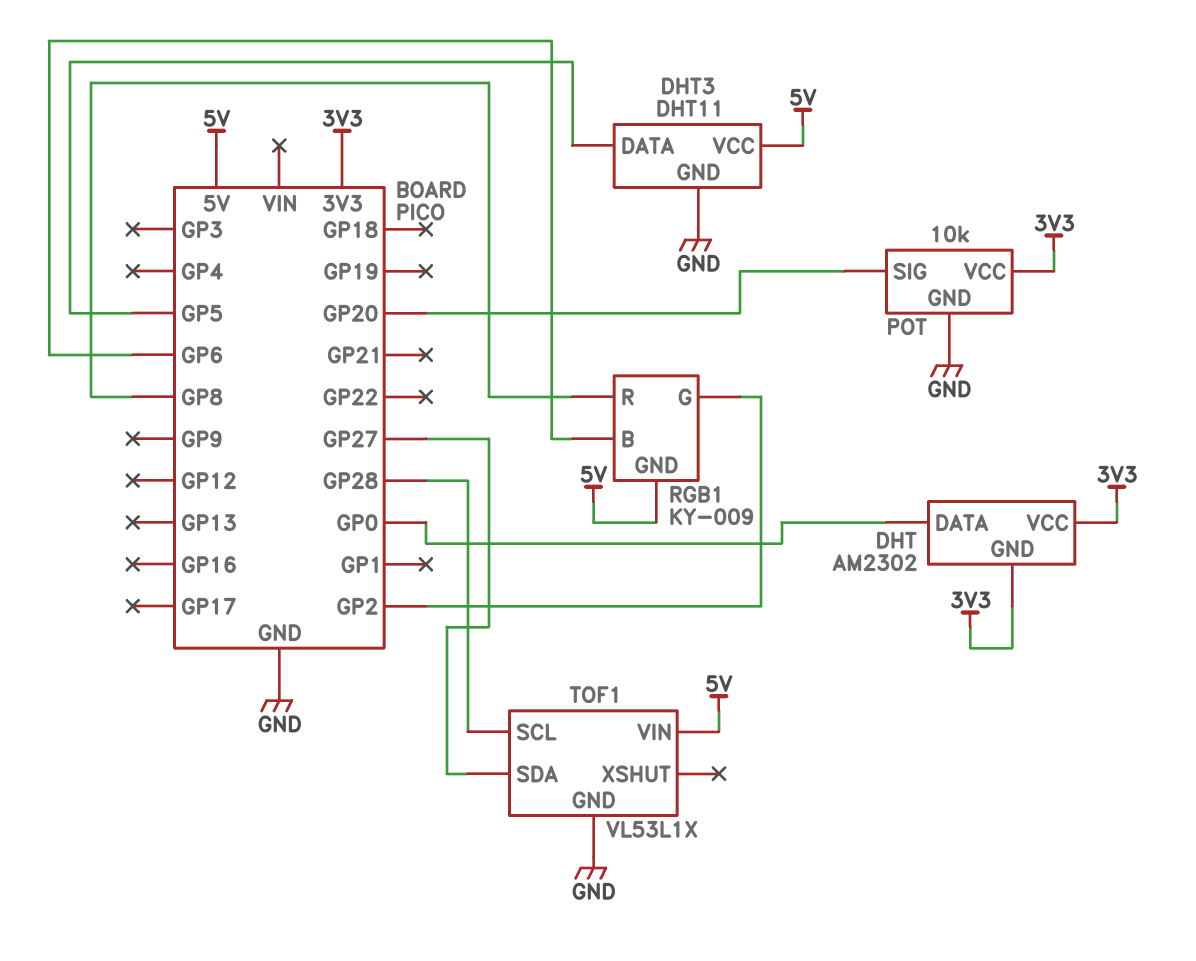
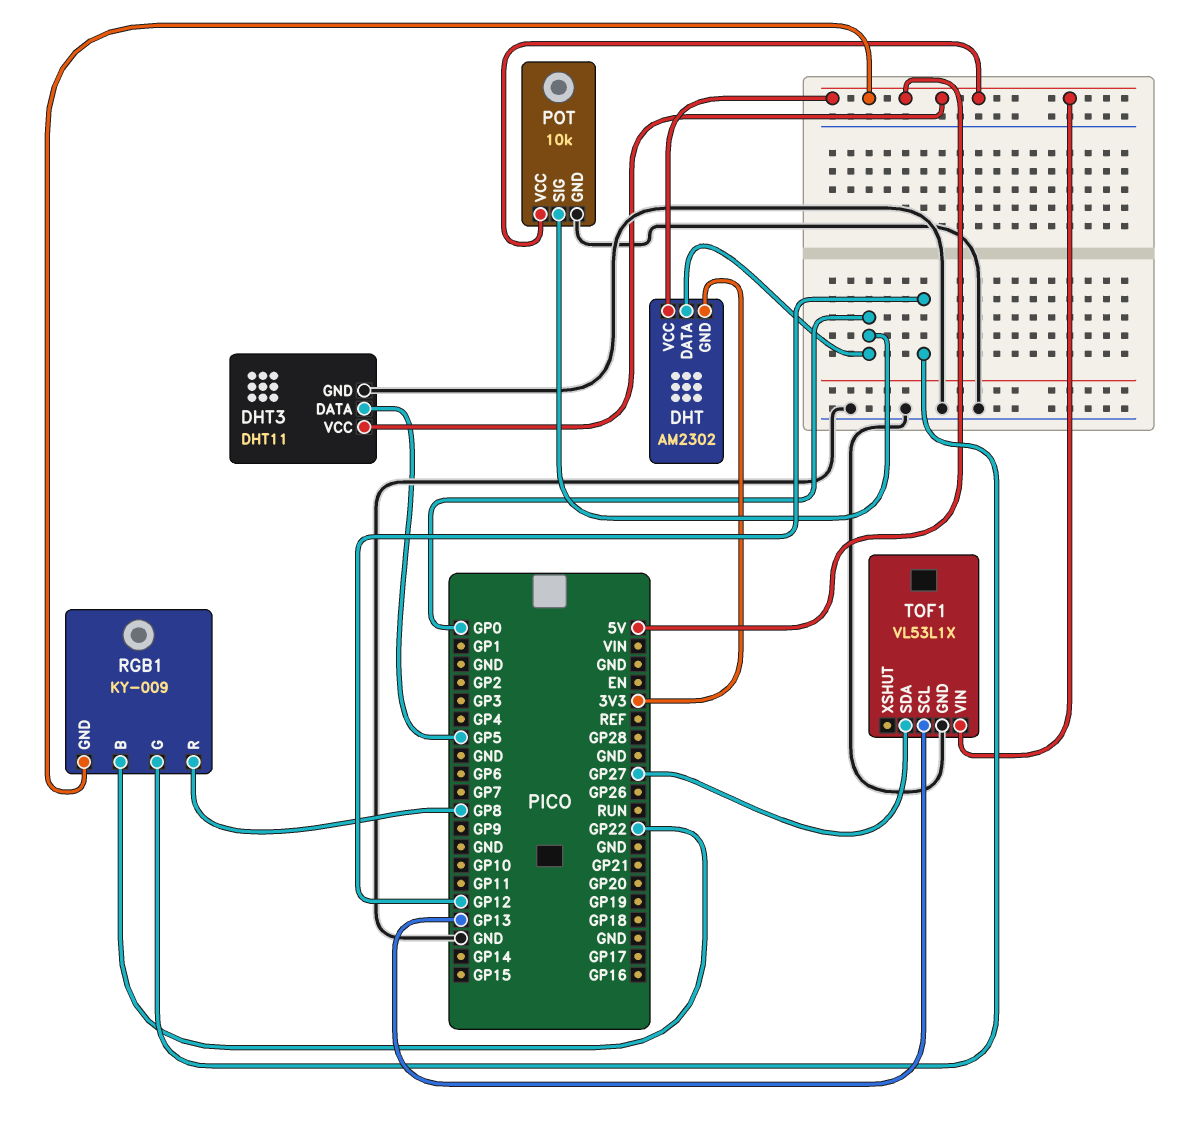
DHT pin VCC: 3V3 -> 5V
POT pin SIG: GP20 -> GP0
POT pin VCC: 3V3 -> 5V
RGB1 pin B: GP6 -> GP22
RGB1 pin G: GP2 -> GP12
TOF1 pin SCL: GP28 -> GP13

